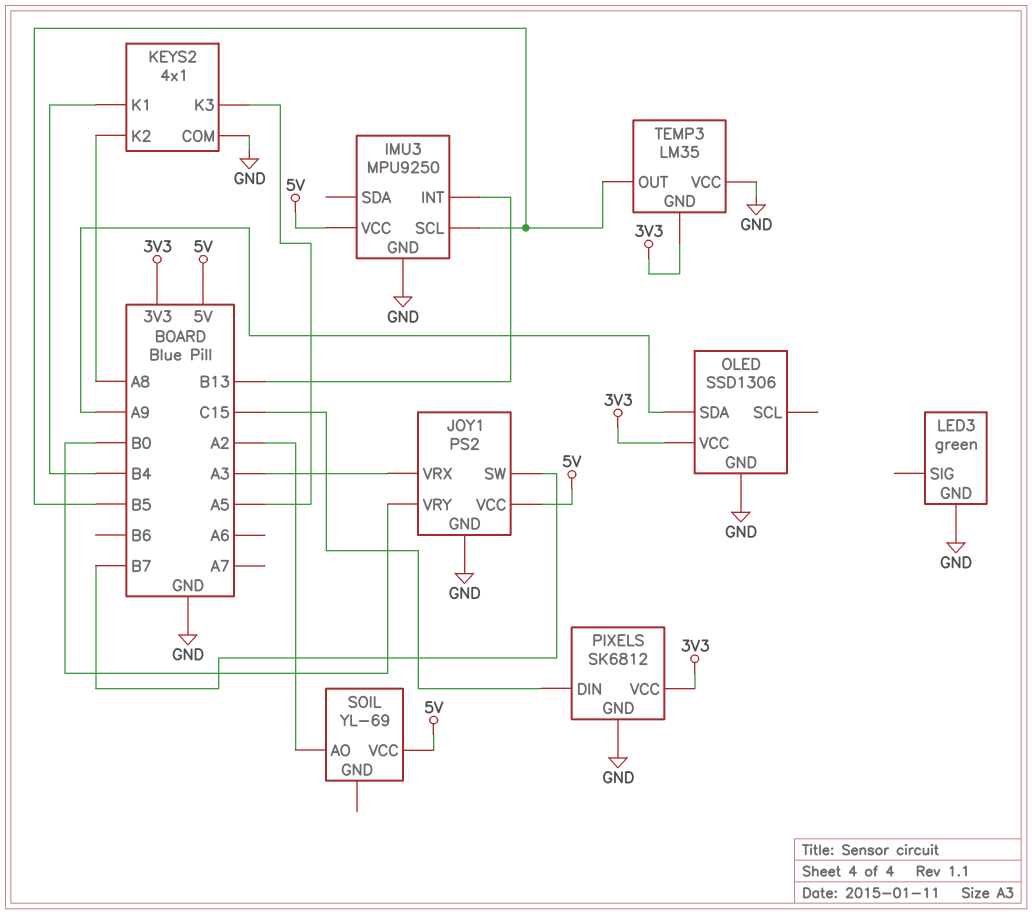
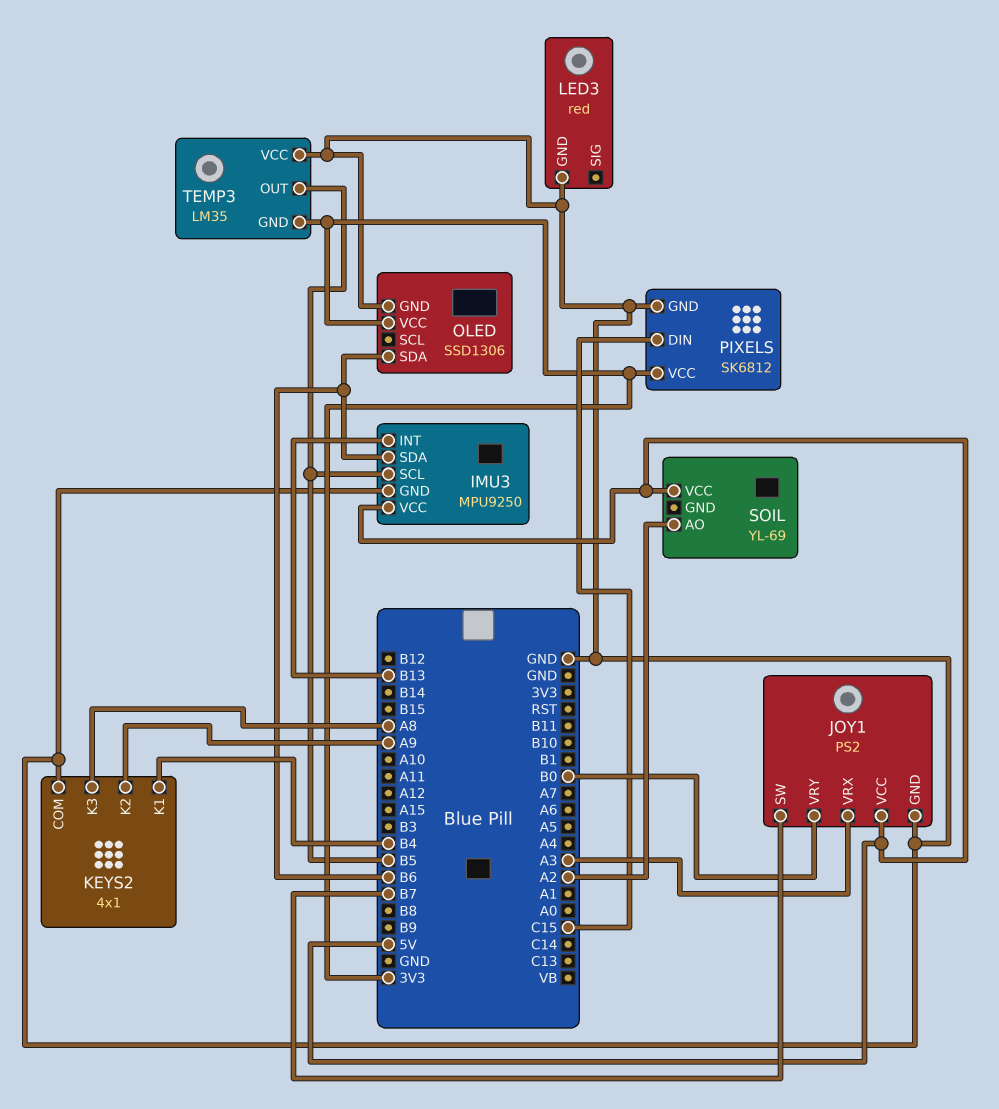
IMU3 pin SDA: none -> B6
KEYS2 pin K2: A8 -> A9
KEYS2 pin K3: A5 -> A8
LED3: green -> red
OLED pin SDA: A9 -> B6

